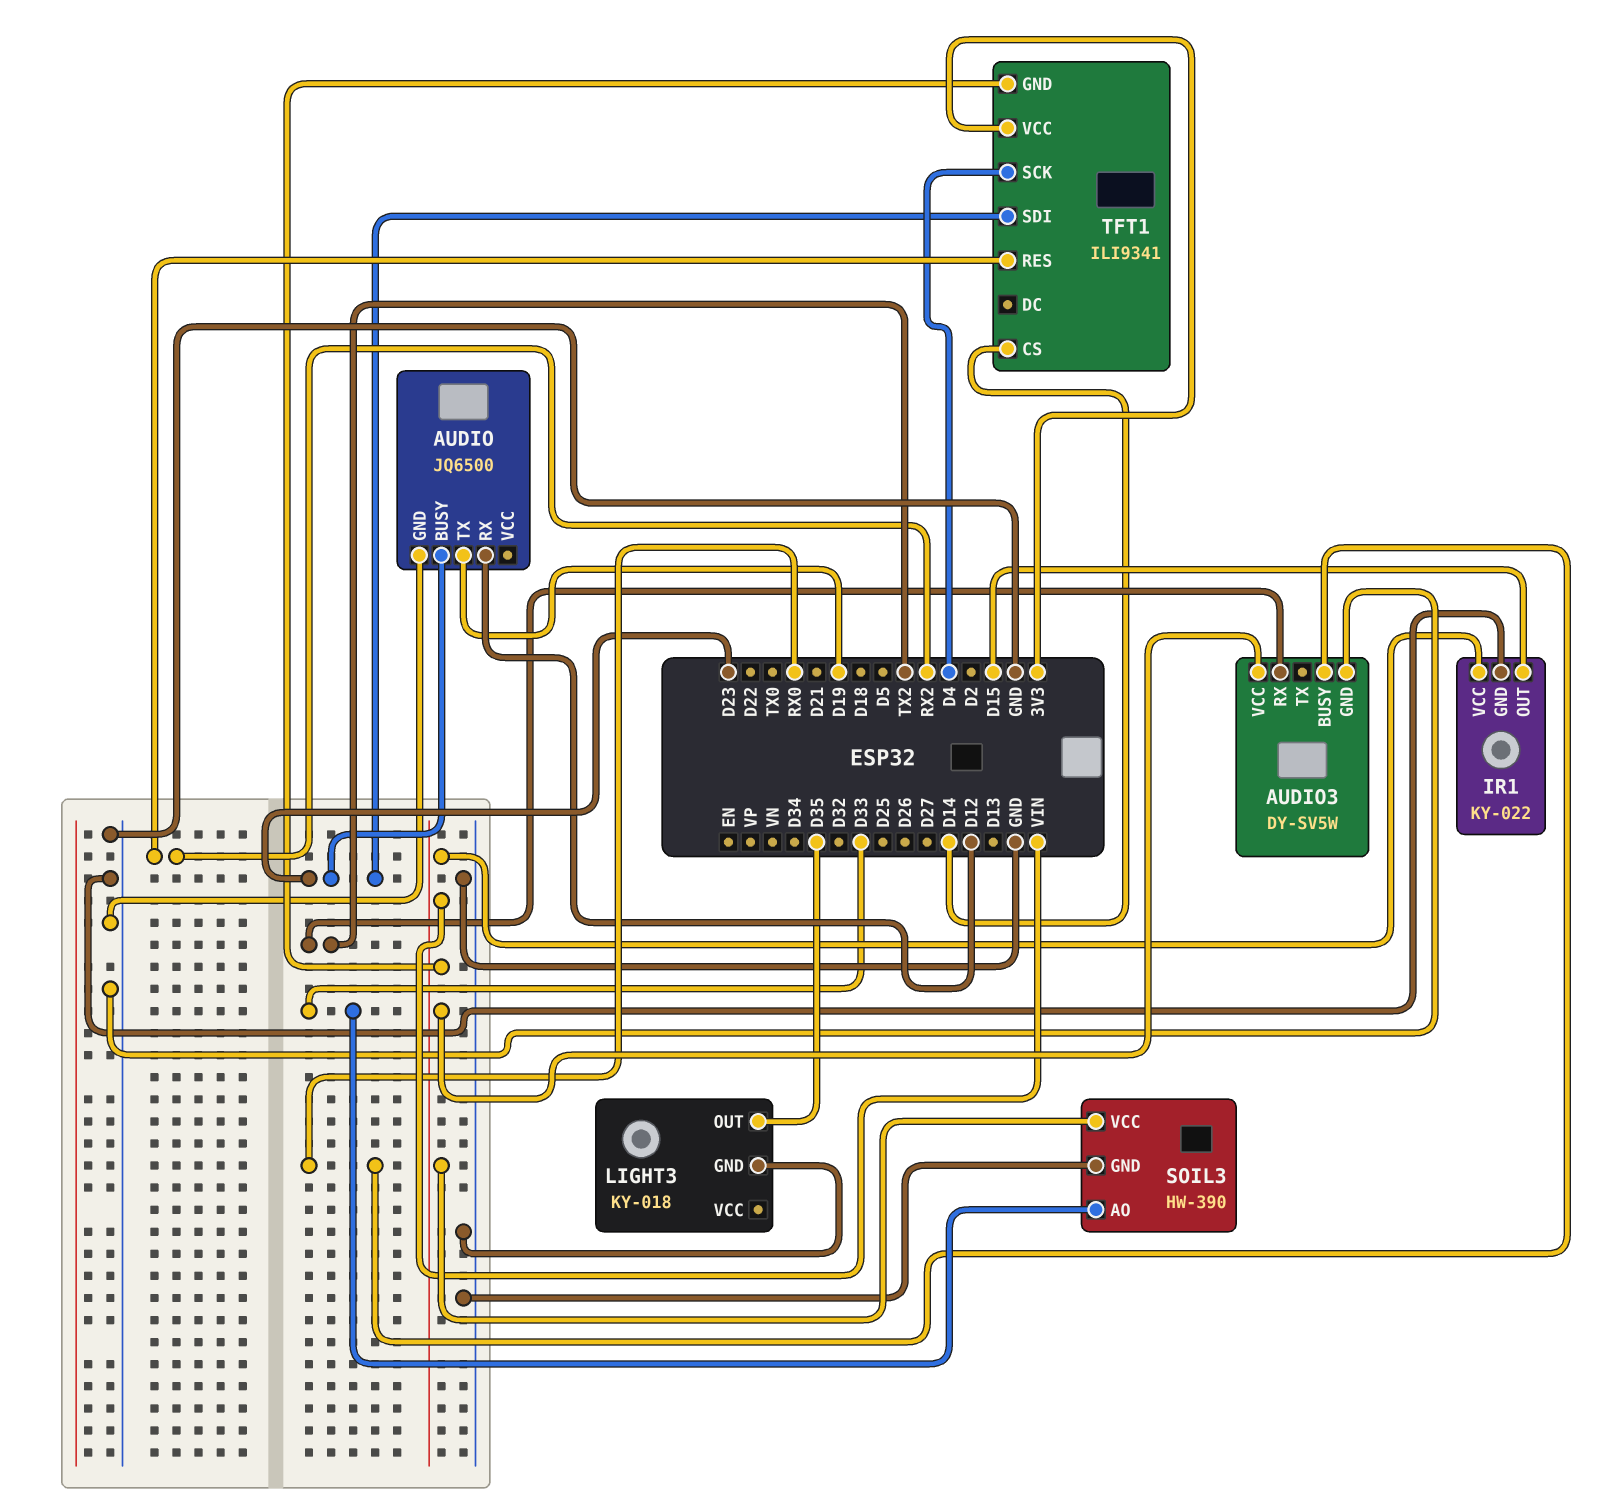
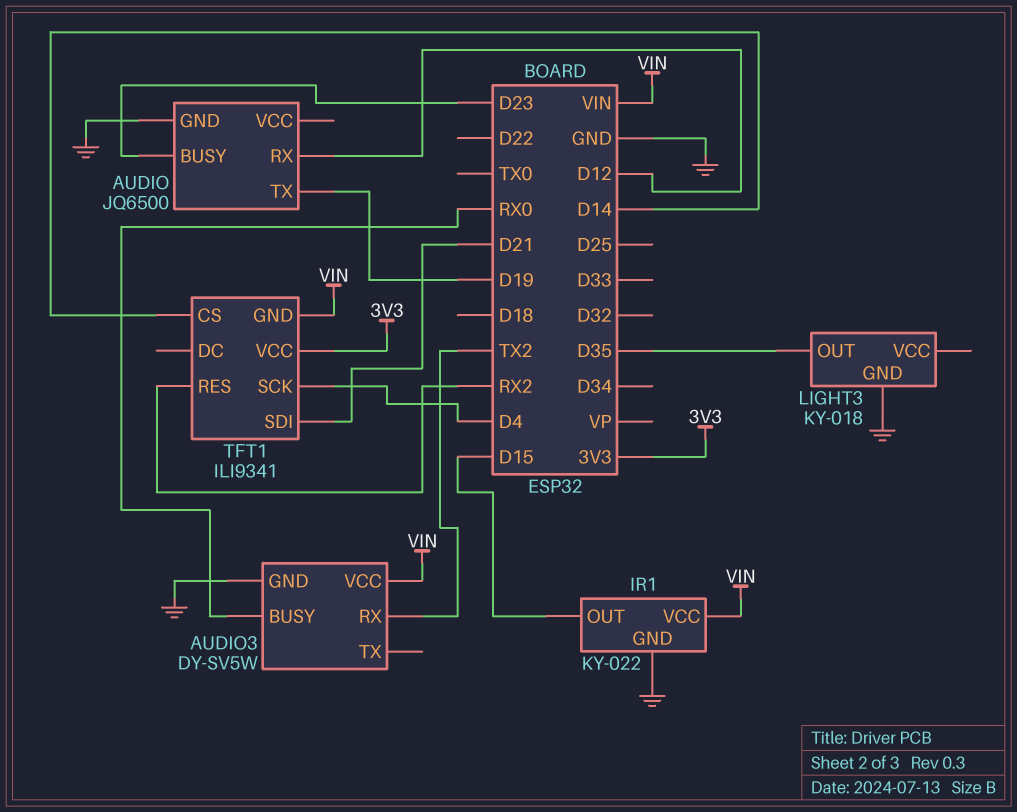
SOIL3: HW-390 -> none
SOIL3 pin AO: D33 -> none
SOIL3 pin GND: GND -> none
SOIL3 pin VCC: VIN -> none
TFT1 pin SDI: D23 -> D21

